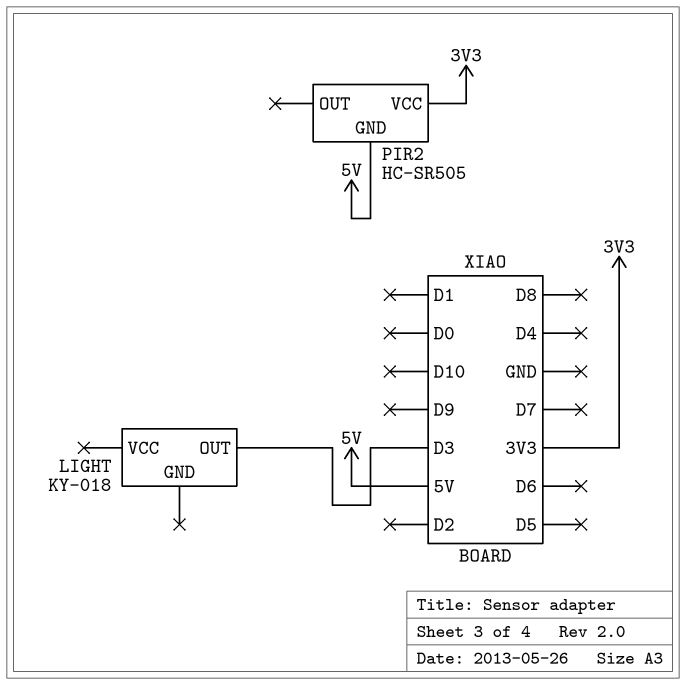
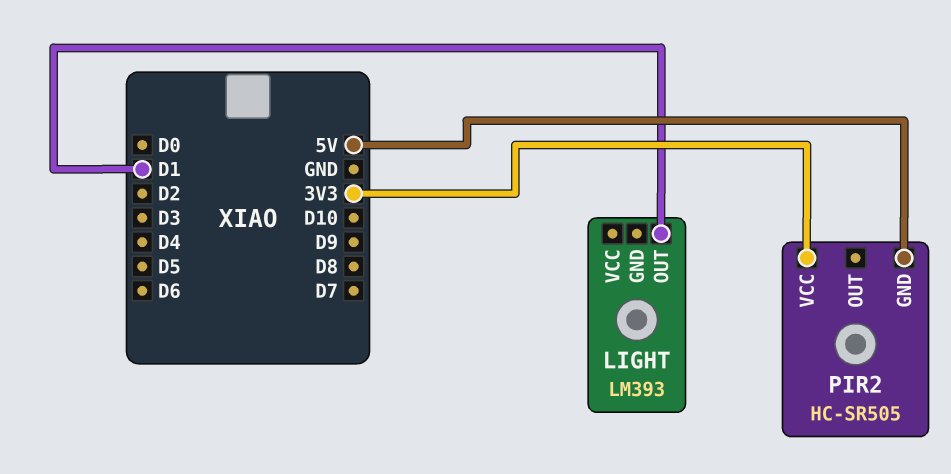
LIGHT: KY-018 -> LM393
LIGHT pin OUT: D3 -> D1

